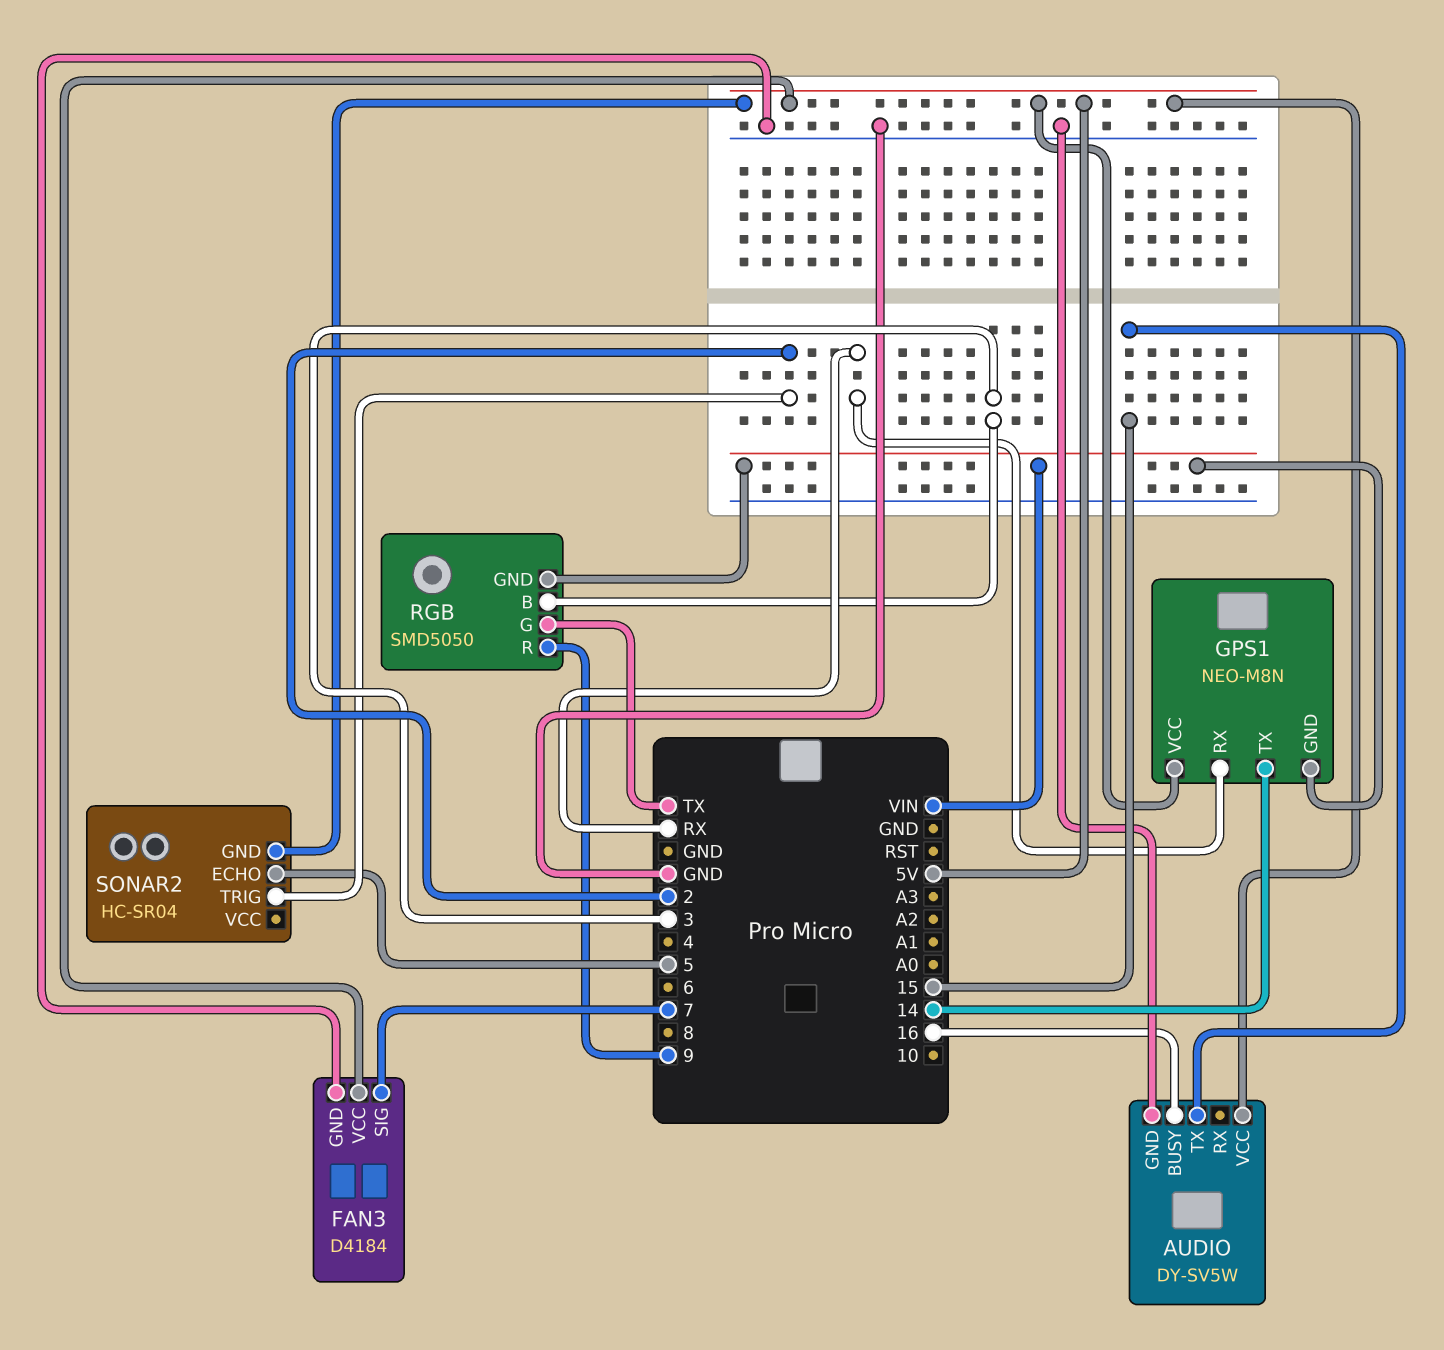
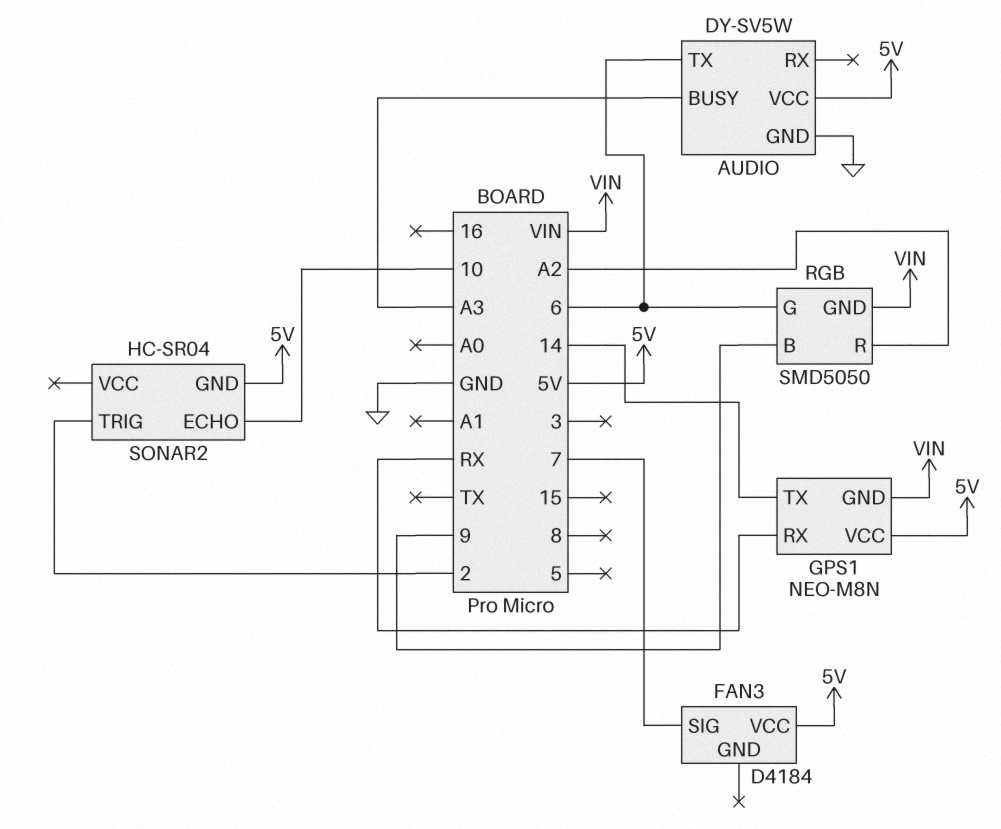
AUDIO pin BUSY: 16 -> A3
AUDIO pin TX: 15 -> 6
FAN3 pin GND: GND -> none
RGB pin B: 3 -> 9
RGB pin G: TX -> 6
RGB pin R: 9 -> A2
SONAR2 pin ECHO: 5 -> 10

